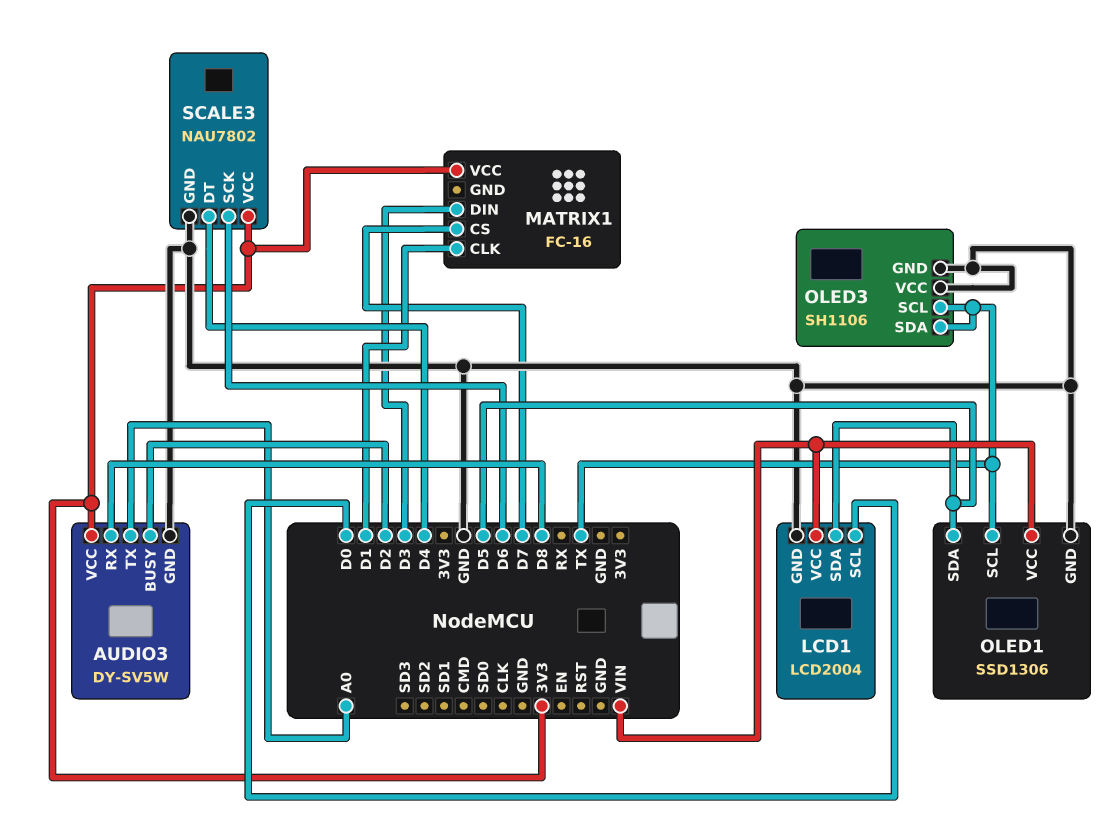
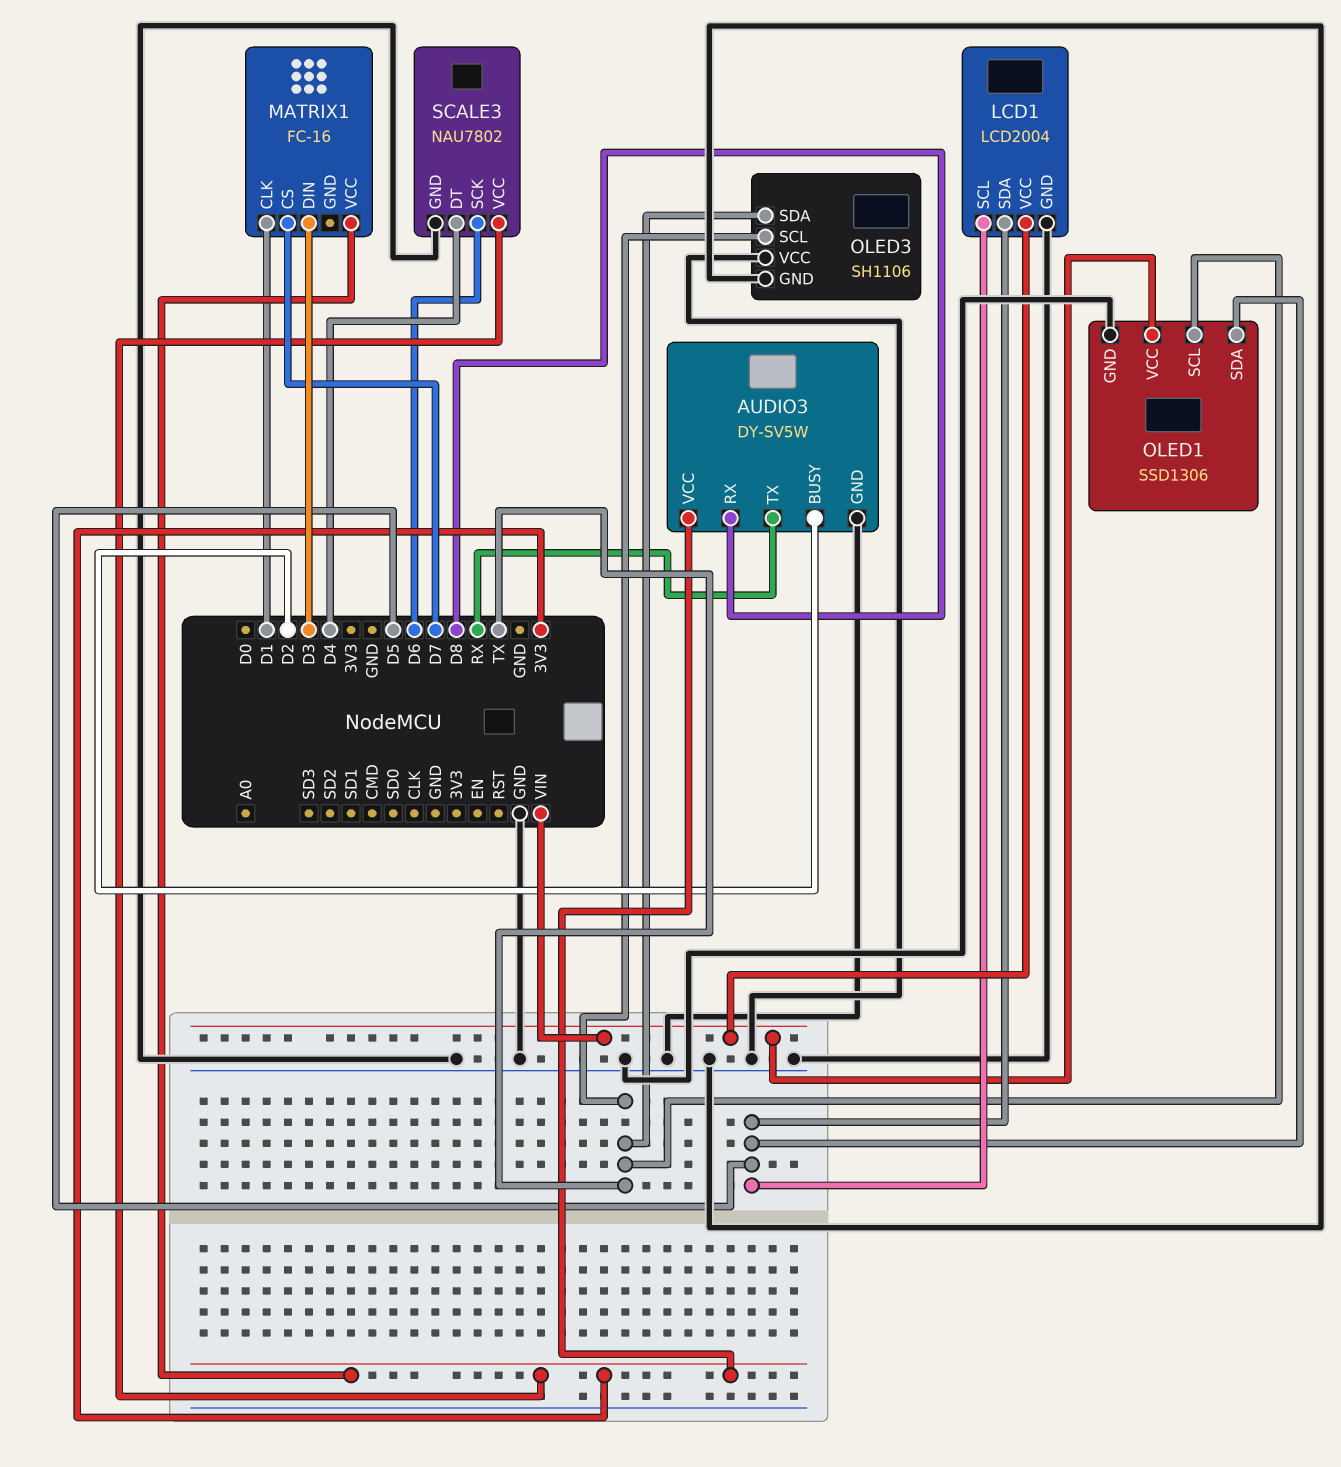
AUDIO3 pin TX: A0 -> RX
LCD1 pin SCL: D0 -> D5

